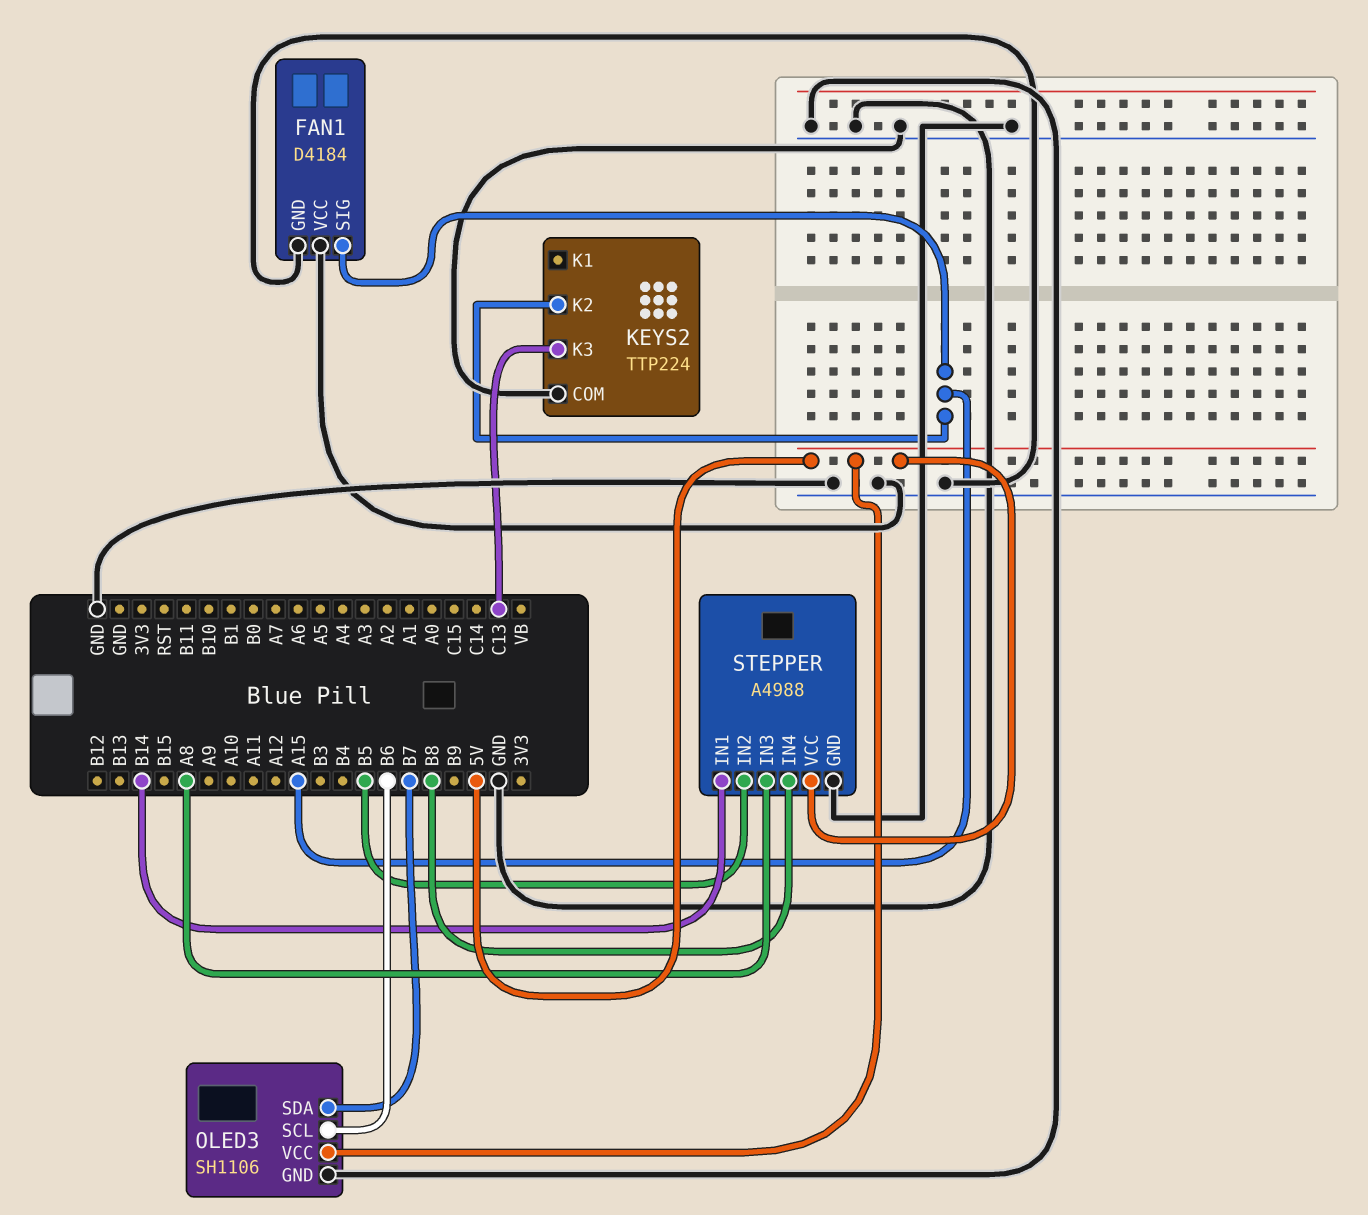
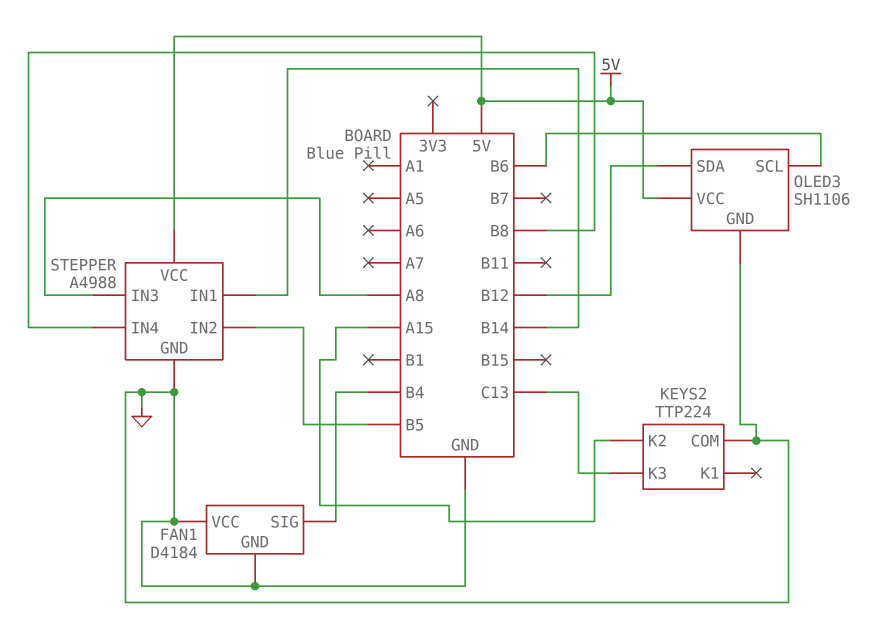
FAN1 pin SIG: A15 -> B4
OLED3 pin SDA: B7 -> B12

